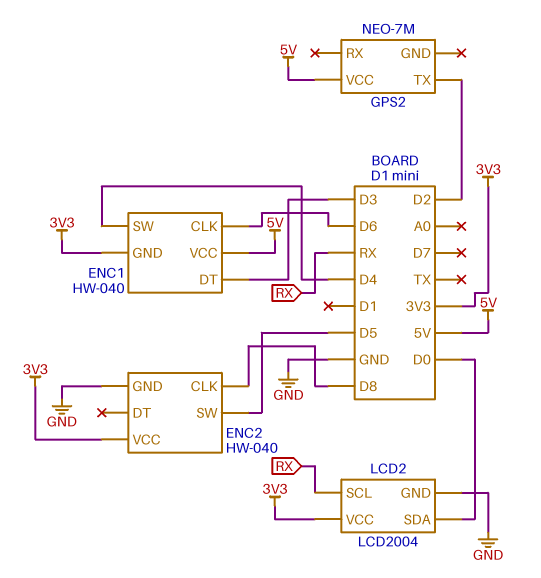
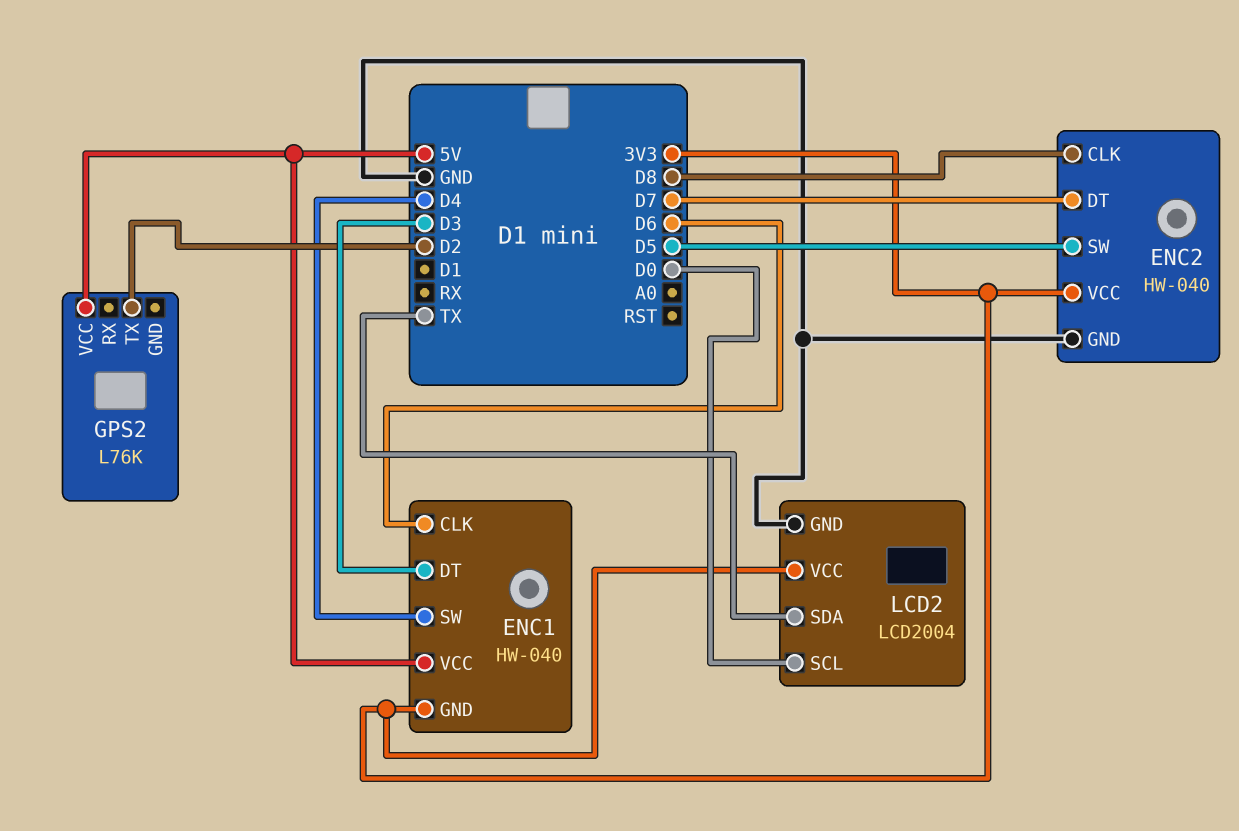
ENC2 pin DT: none -> D7
GPS2: NEO-7M -> L76K
LCD2 pin SCL: RX -> D0
LCD2 pin SDA: D0 -> TX

